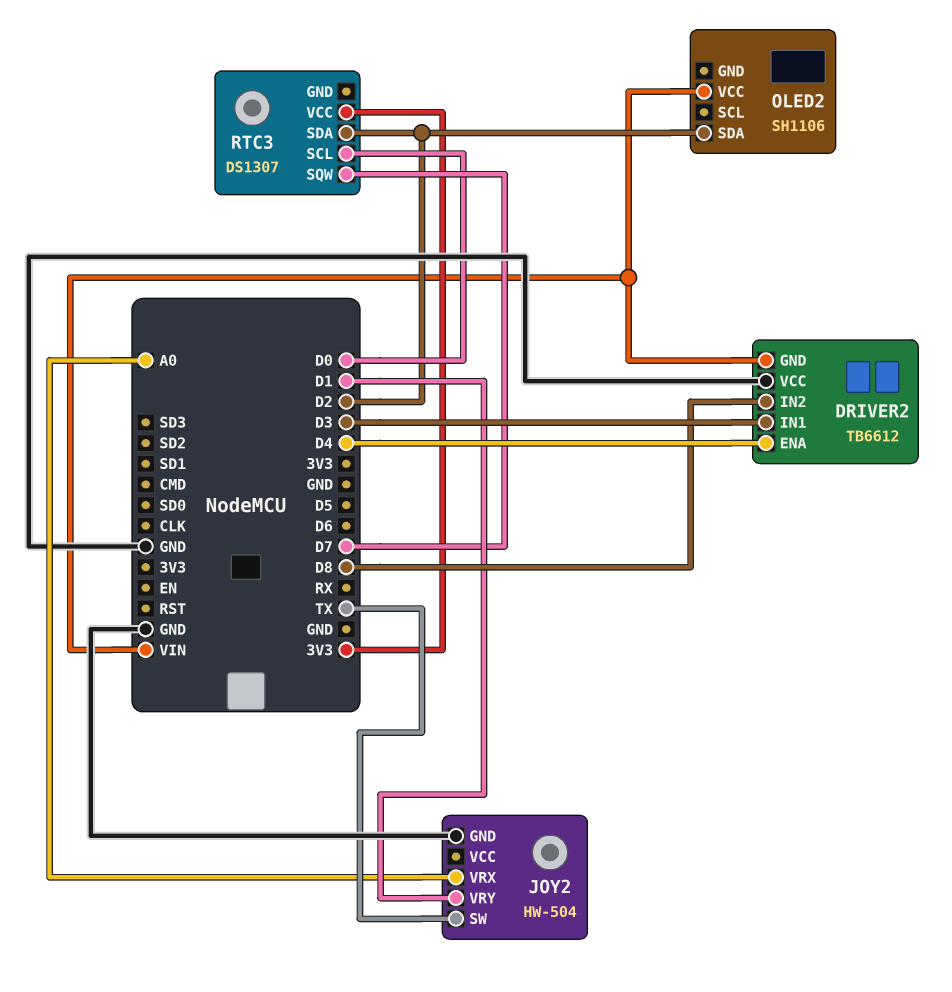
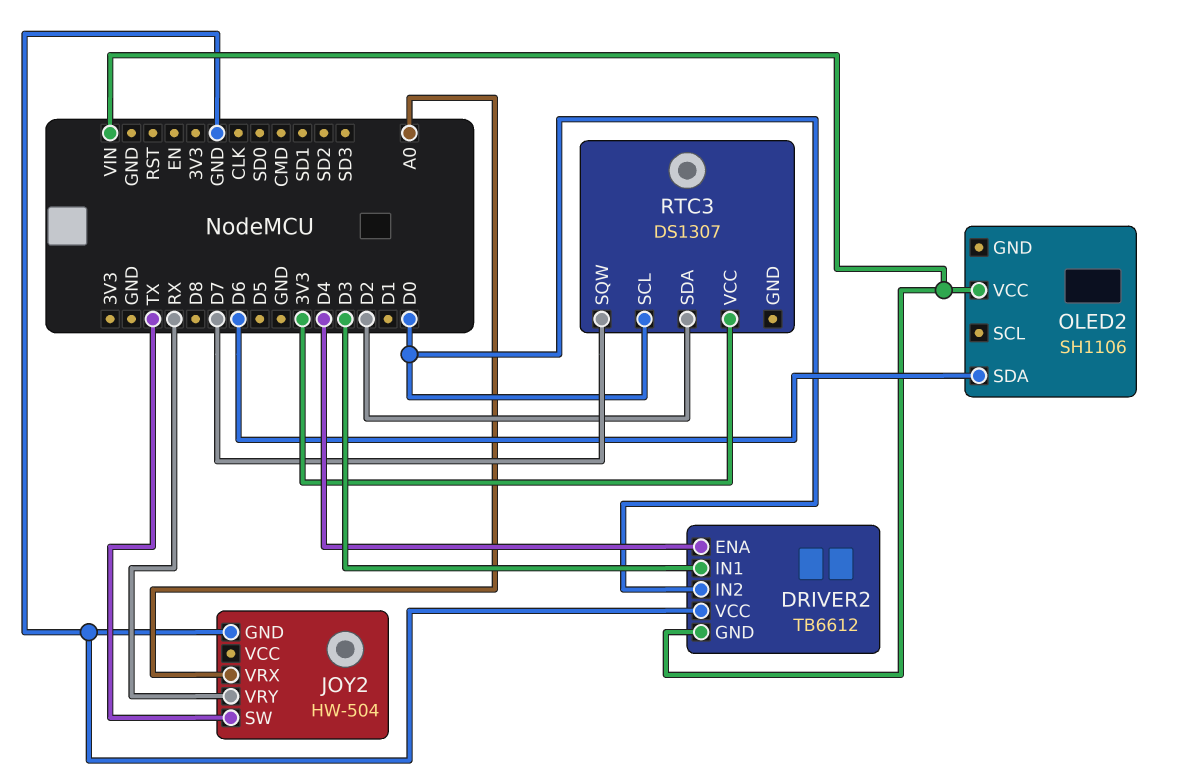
DRIVER2 pin IN2: D8 -> D0
JOY2 pin VRY: D1 -> RX
OLED2 pin SDA: D2 -> D6

